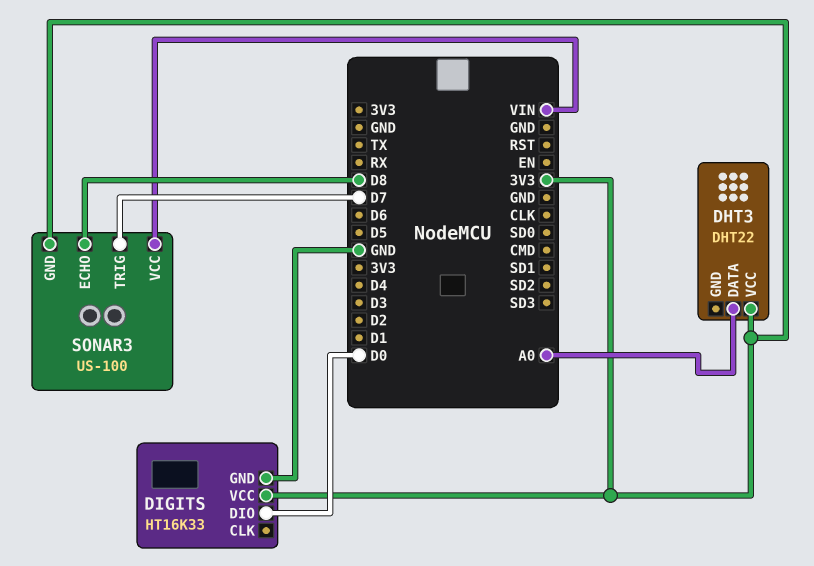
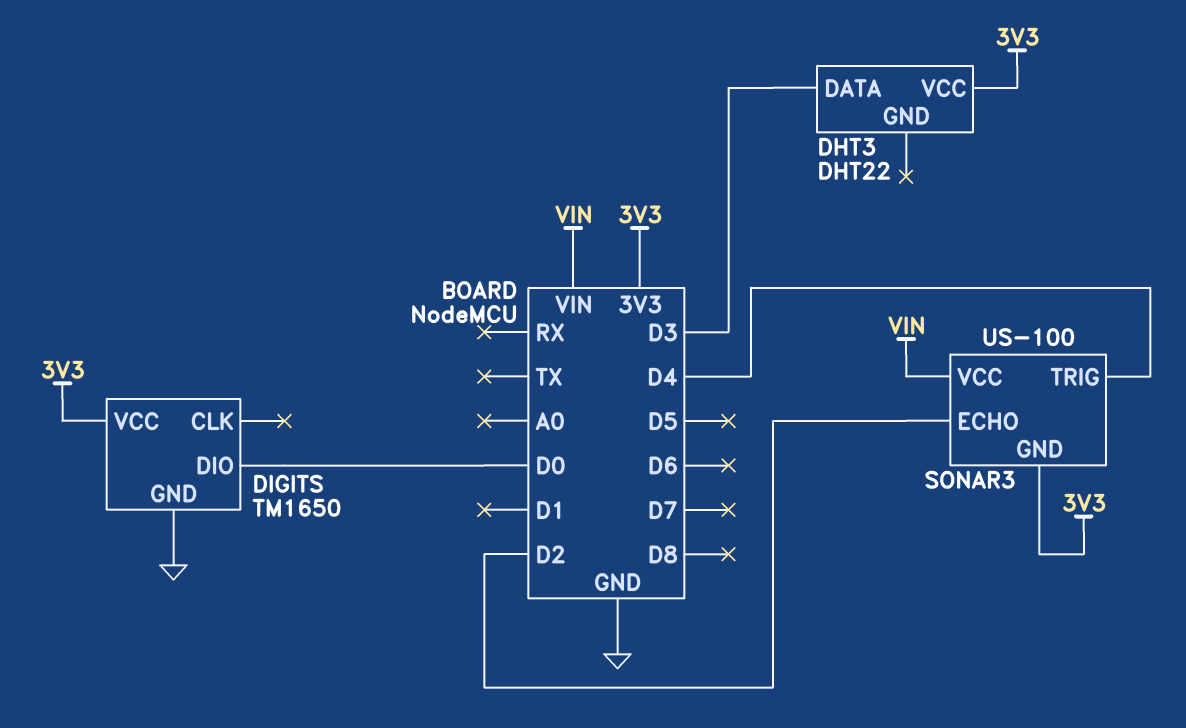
DHT3 pin DATA: A0 -> D3
DIGITS: HT16K33 -> TM1650
SONAR3 pin ECHO: D8 -> D2
SONAR3 pin TRIG: D7 -> D4

